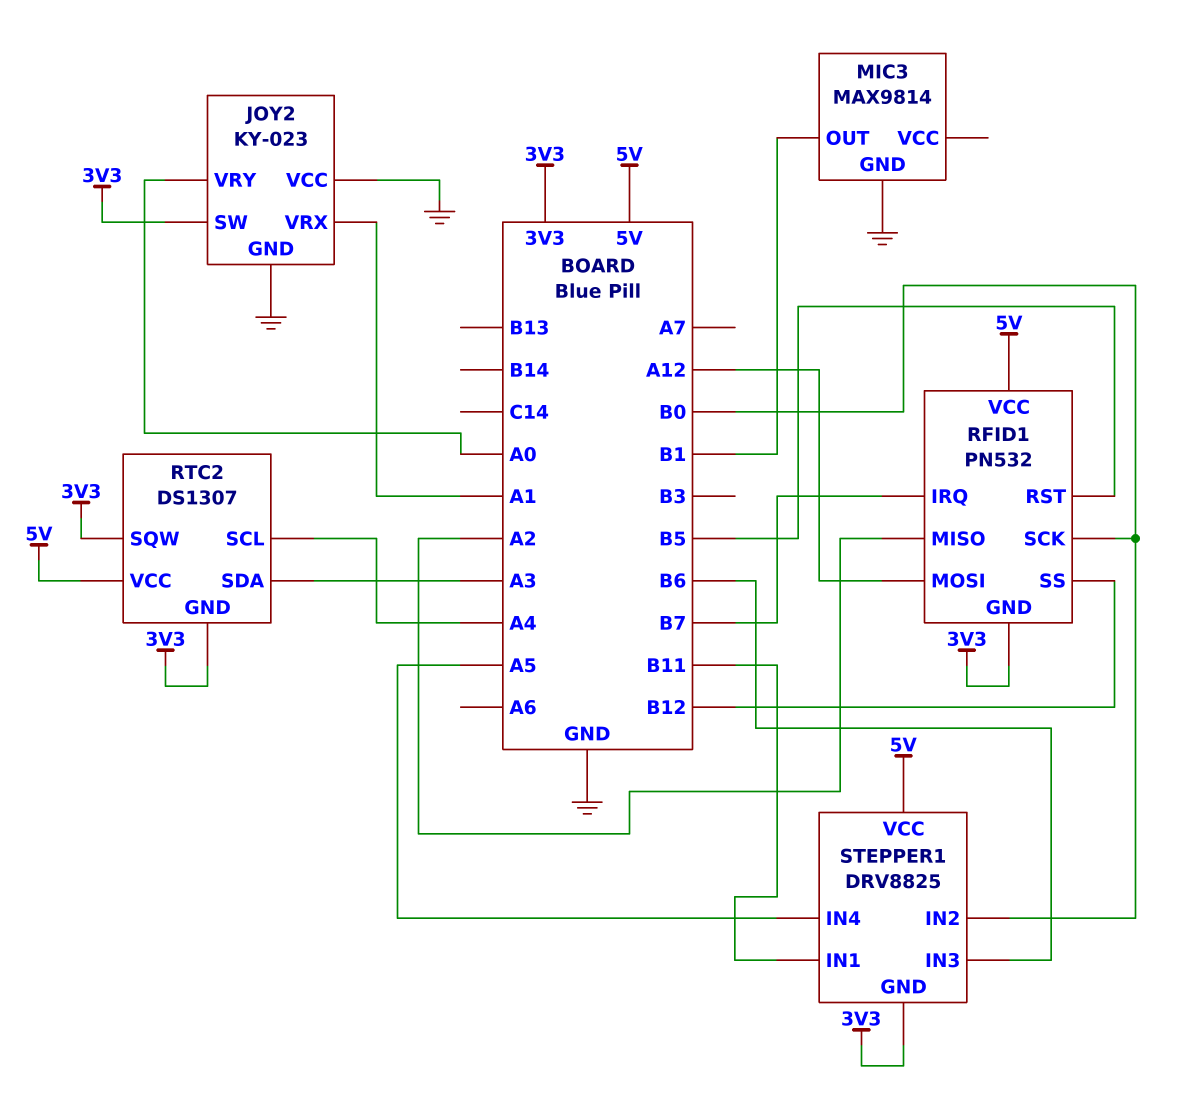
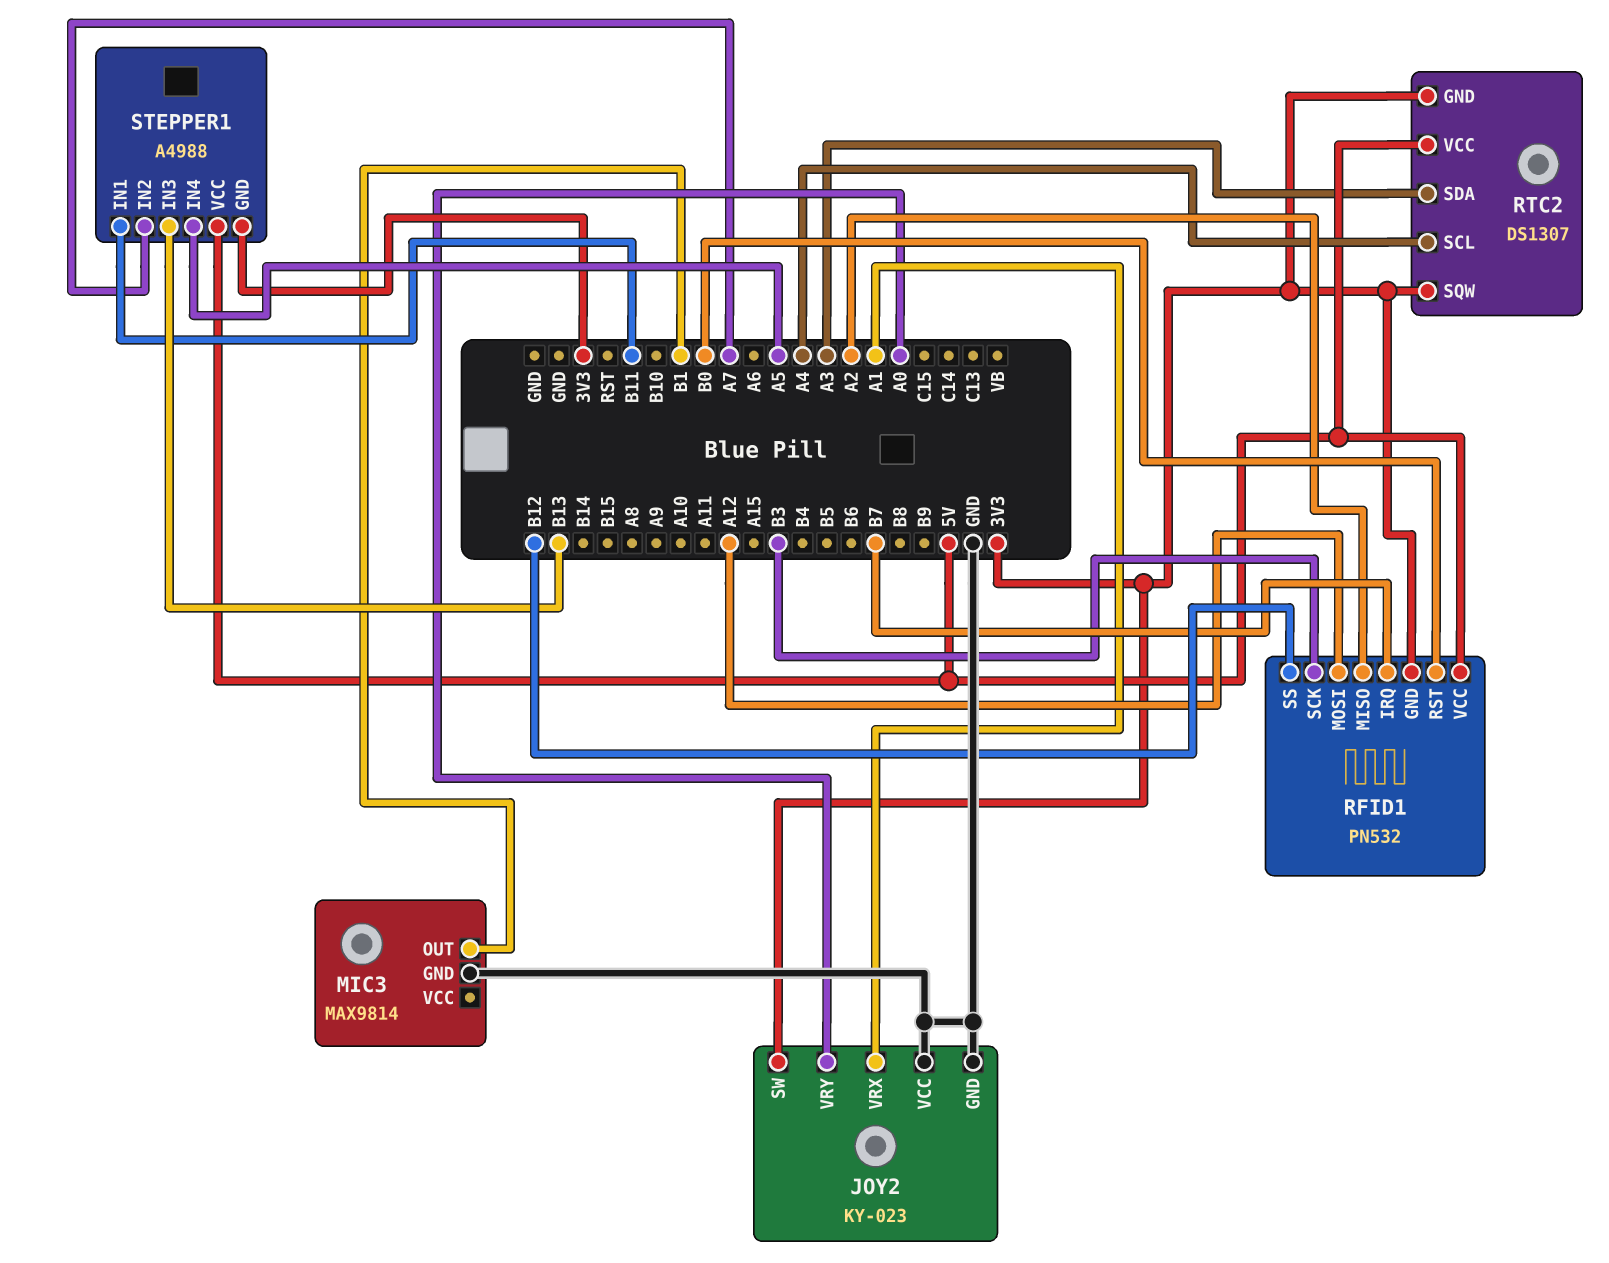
RFID1 pin RST: B5 -> B0
RFID1 pin SCK: B0 -> B3
STEPPER1: DRV8825 -> A4988
STEPPER1 pin IN2: B0 -> A7
STEPPER1 pin IN3: B6 -> B13

